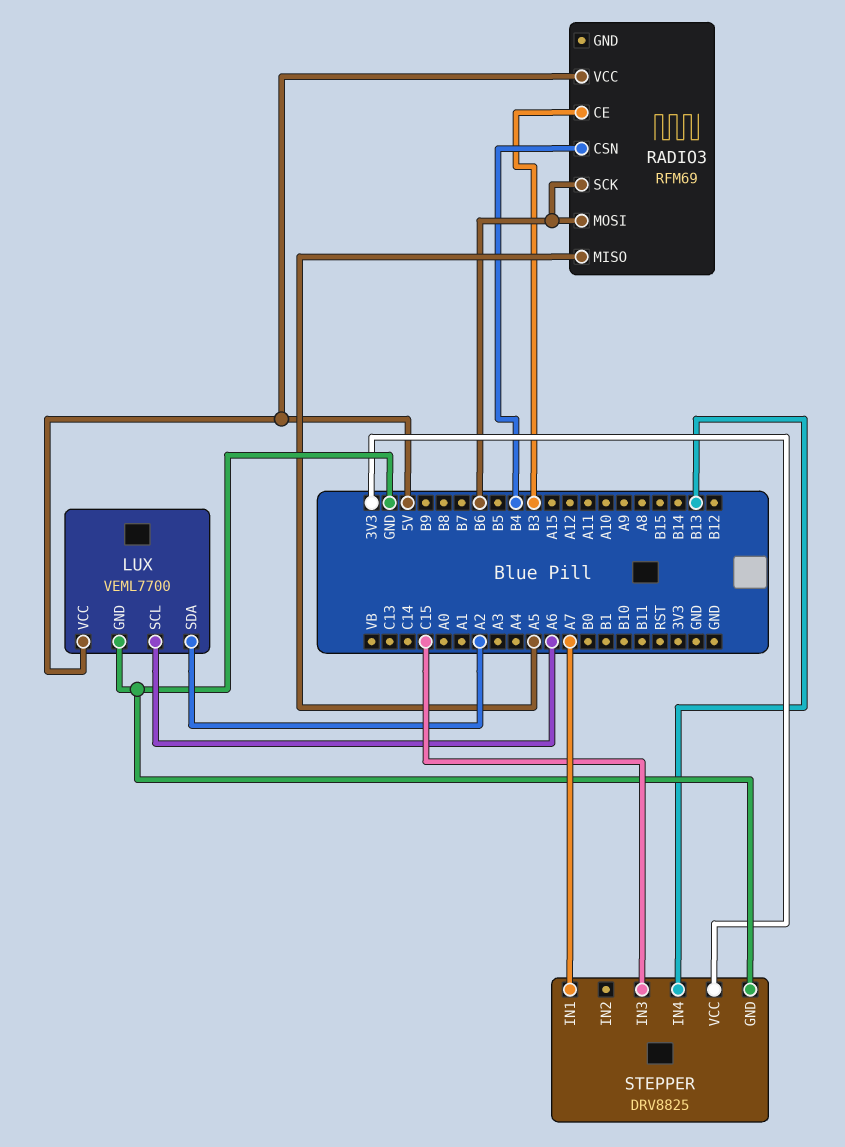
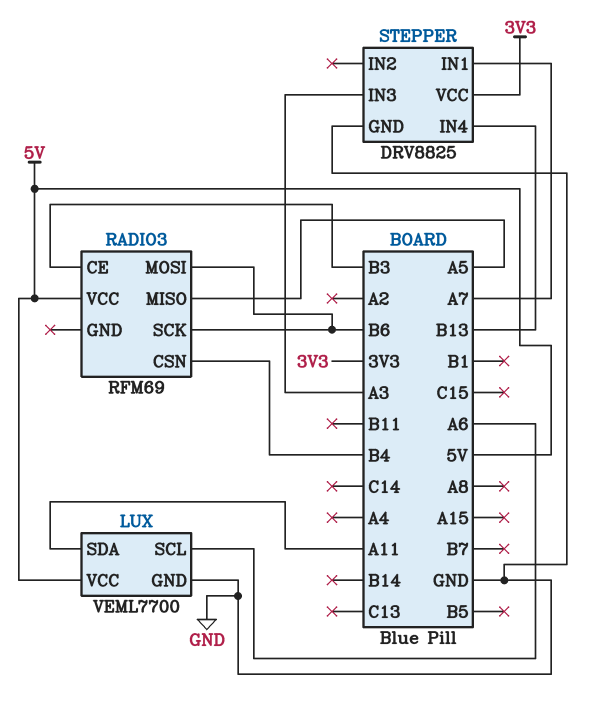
LUX pin SDA: A2 -> A11
STEPPER pin IN3: C15 -> A3

